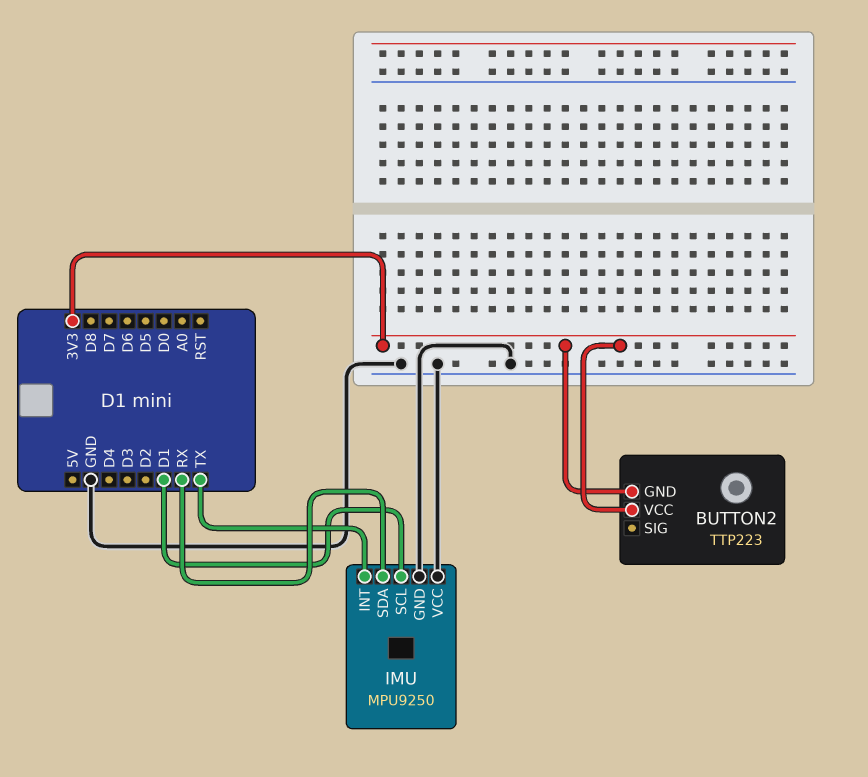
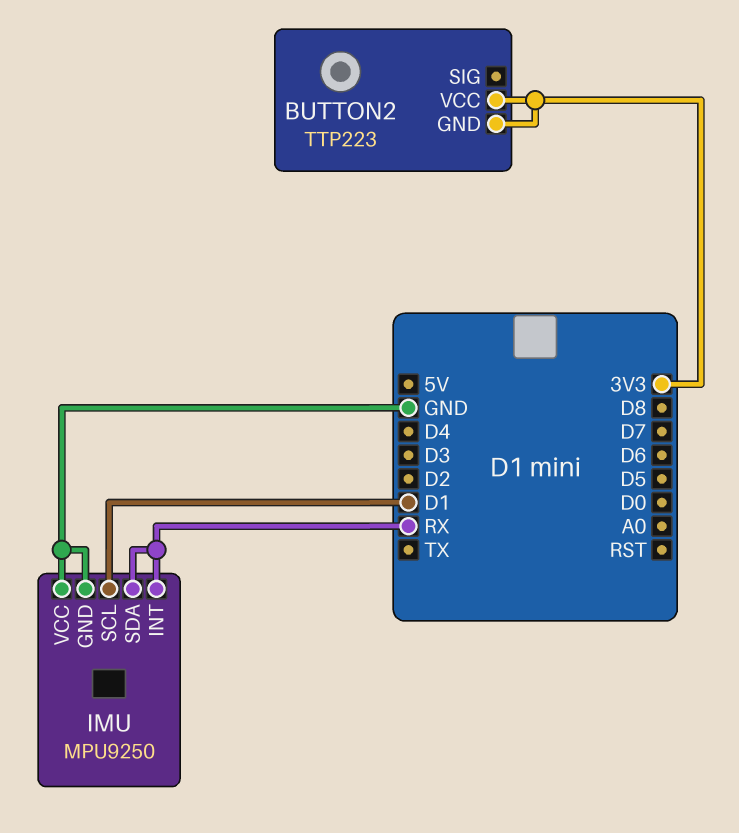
IMU pin INT: TX -> RX

